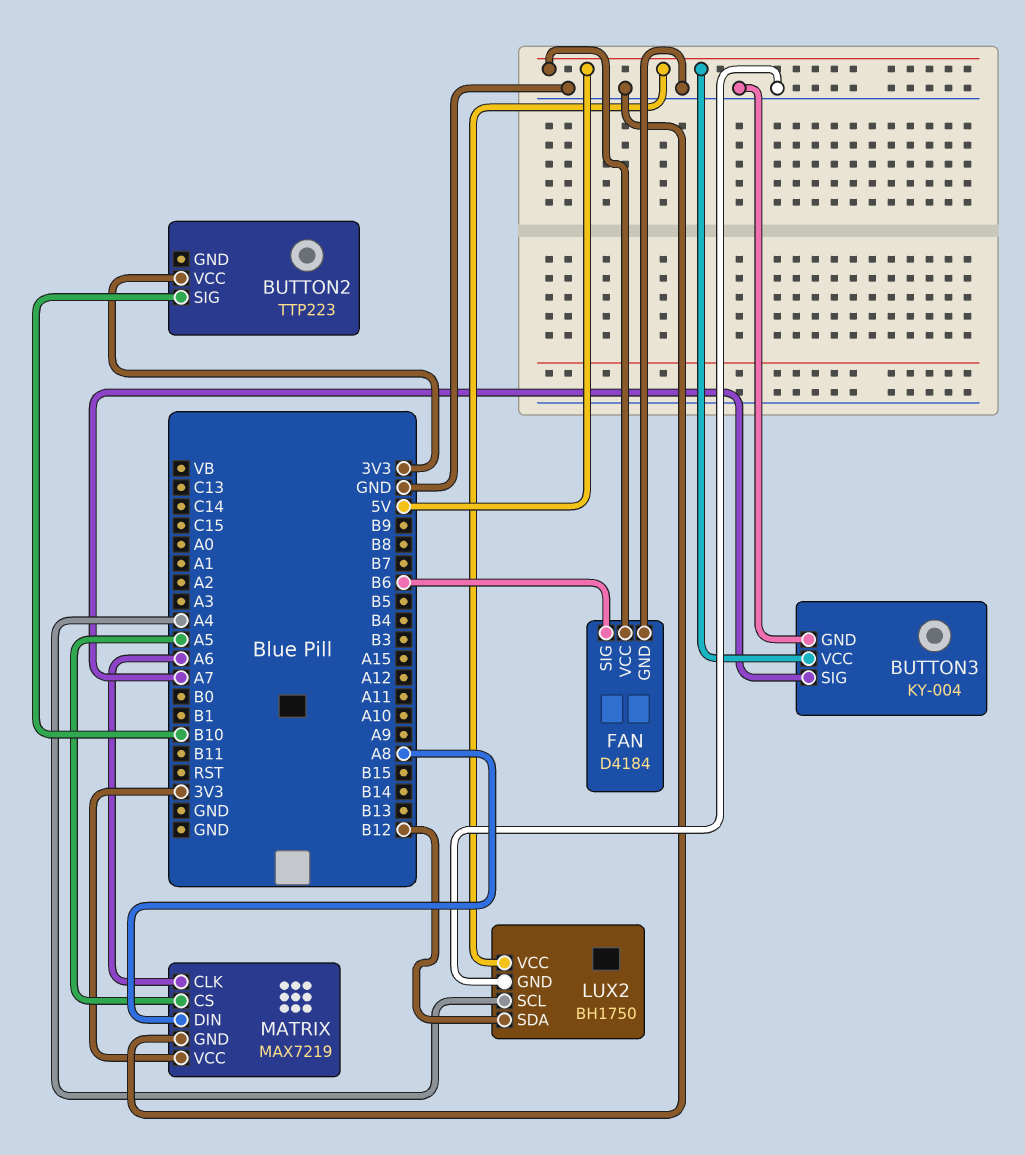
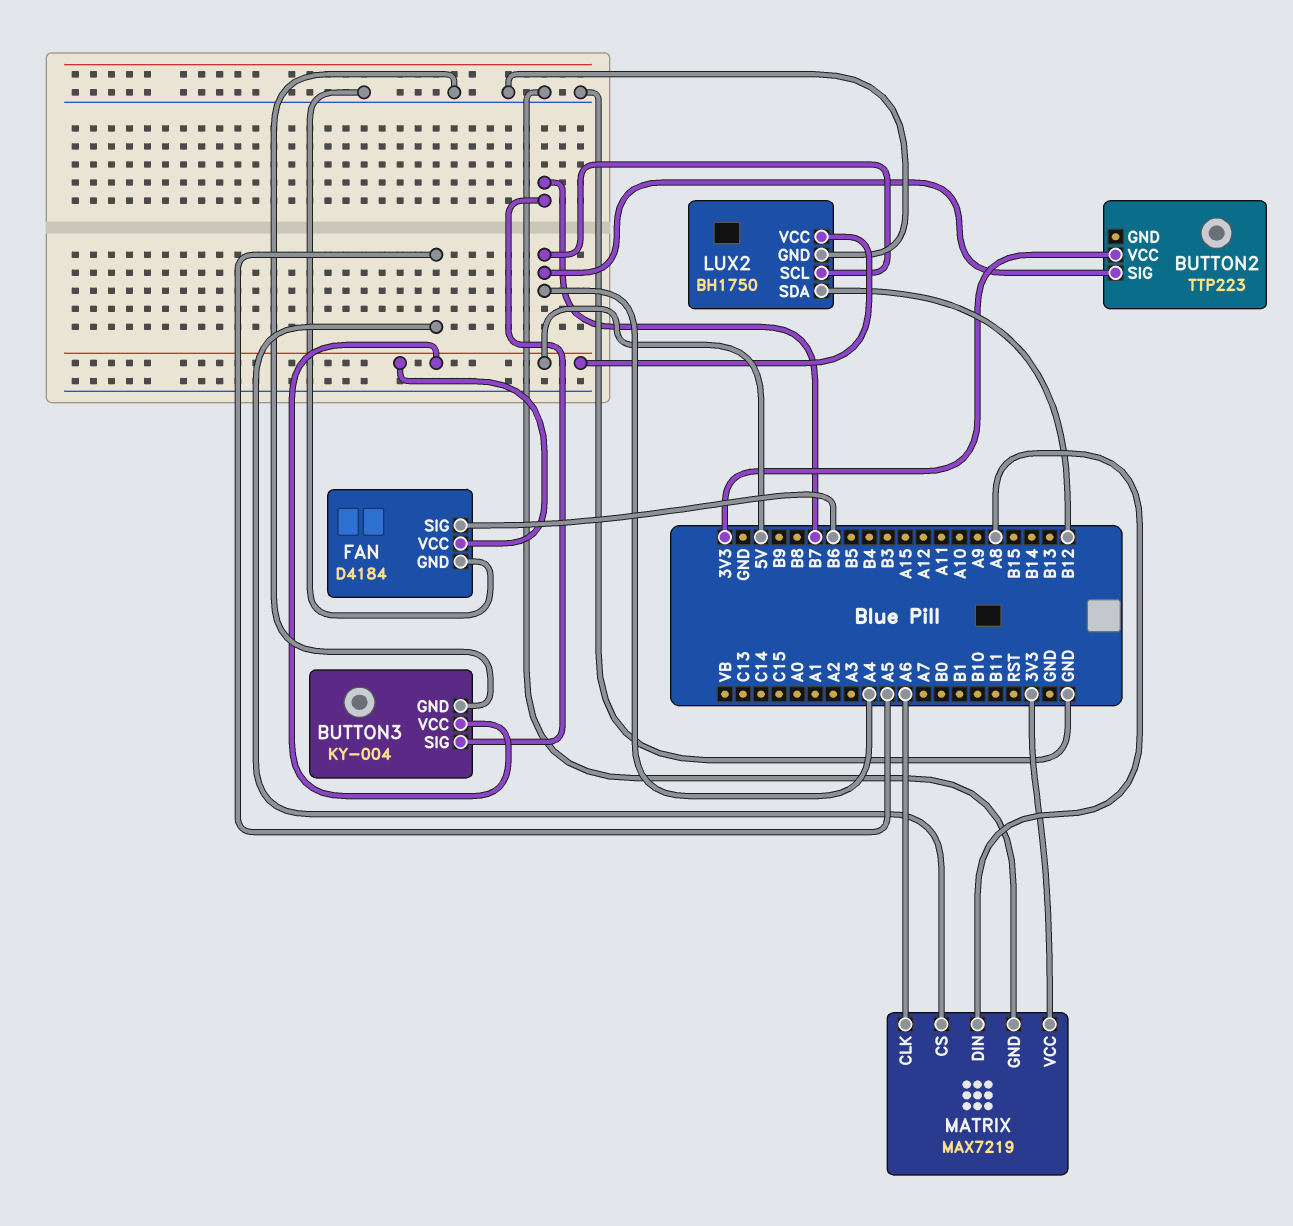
BUTTON2 pin SIG: B10 -> A4
BUTTON3 pin SIG: A7 -> B7

